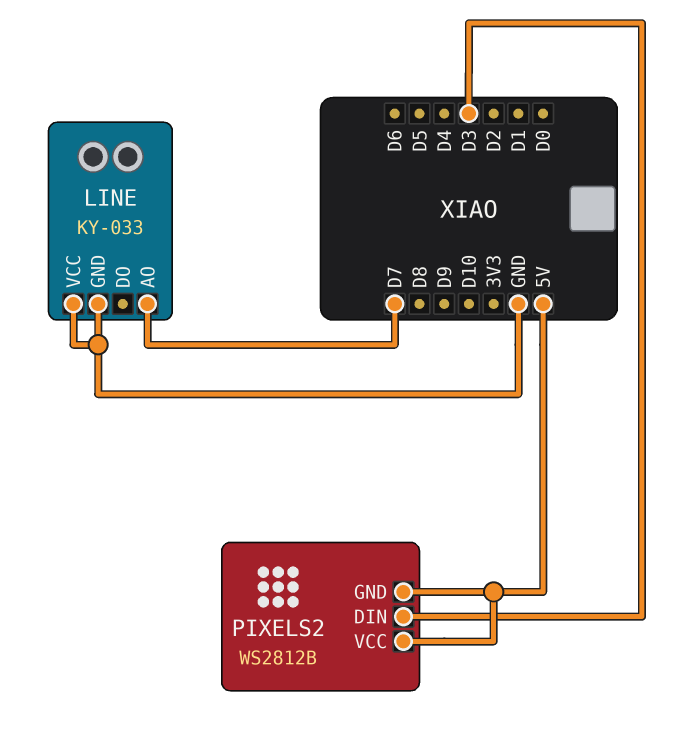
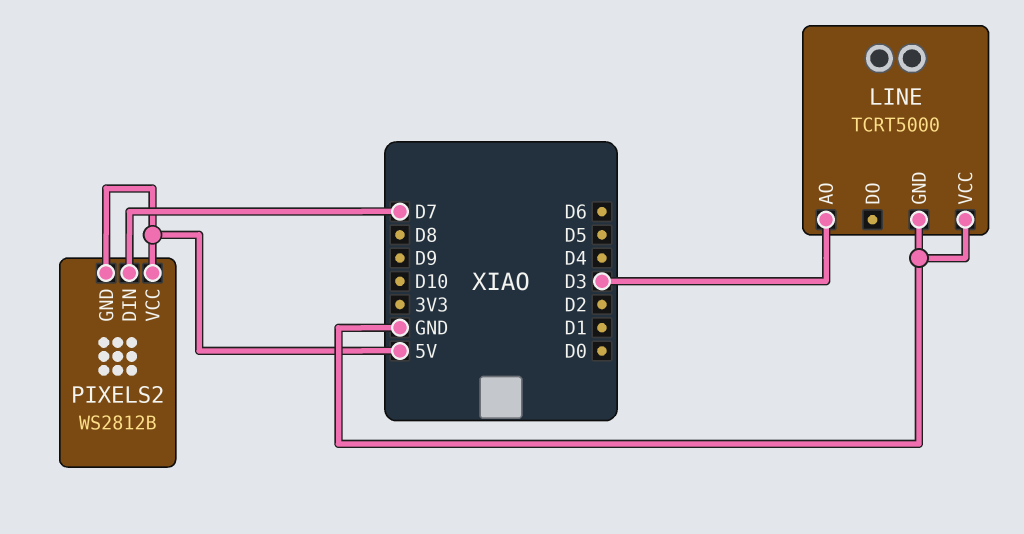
LINE: KY-033 -> TCRT5000
LINE pin AO: D7 -> D3
PIXELS2 pin DIN: D3 -> D7

